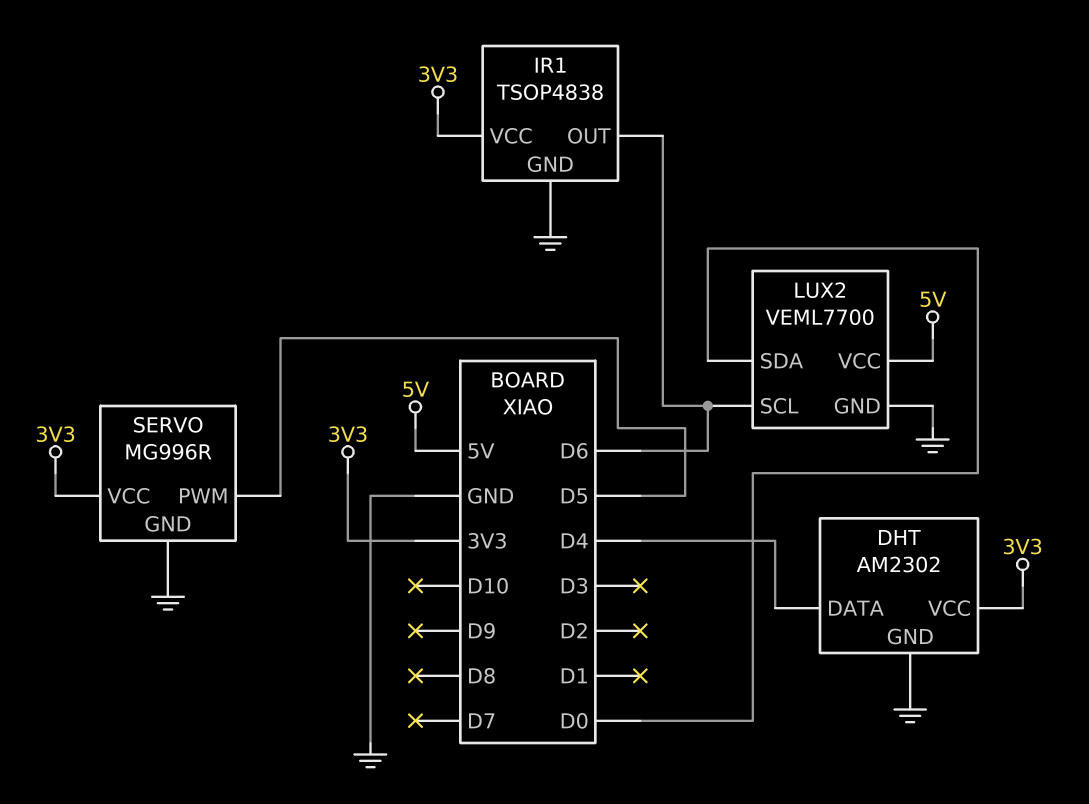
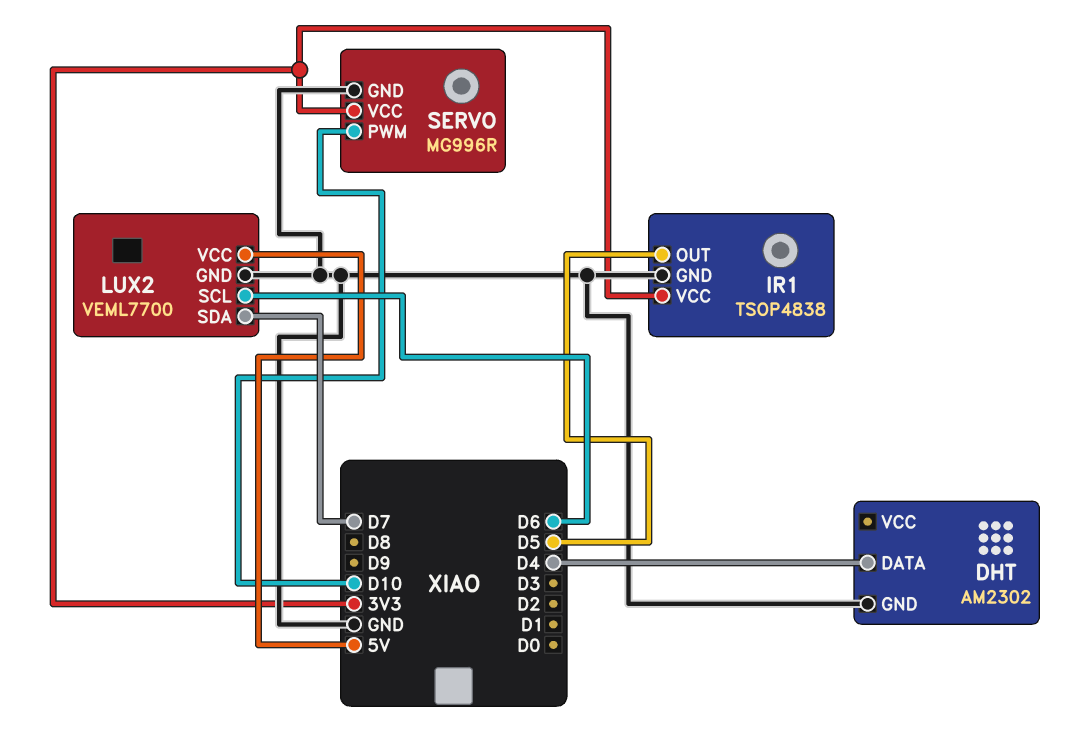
DHT pin VCC: 3V3 -> none
IR1 pin OUT: D6 -> D5
LUX2 pin SDA: D0 -> D7
SERVO pin PWM: D5 -> D10

